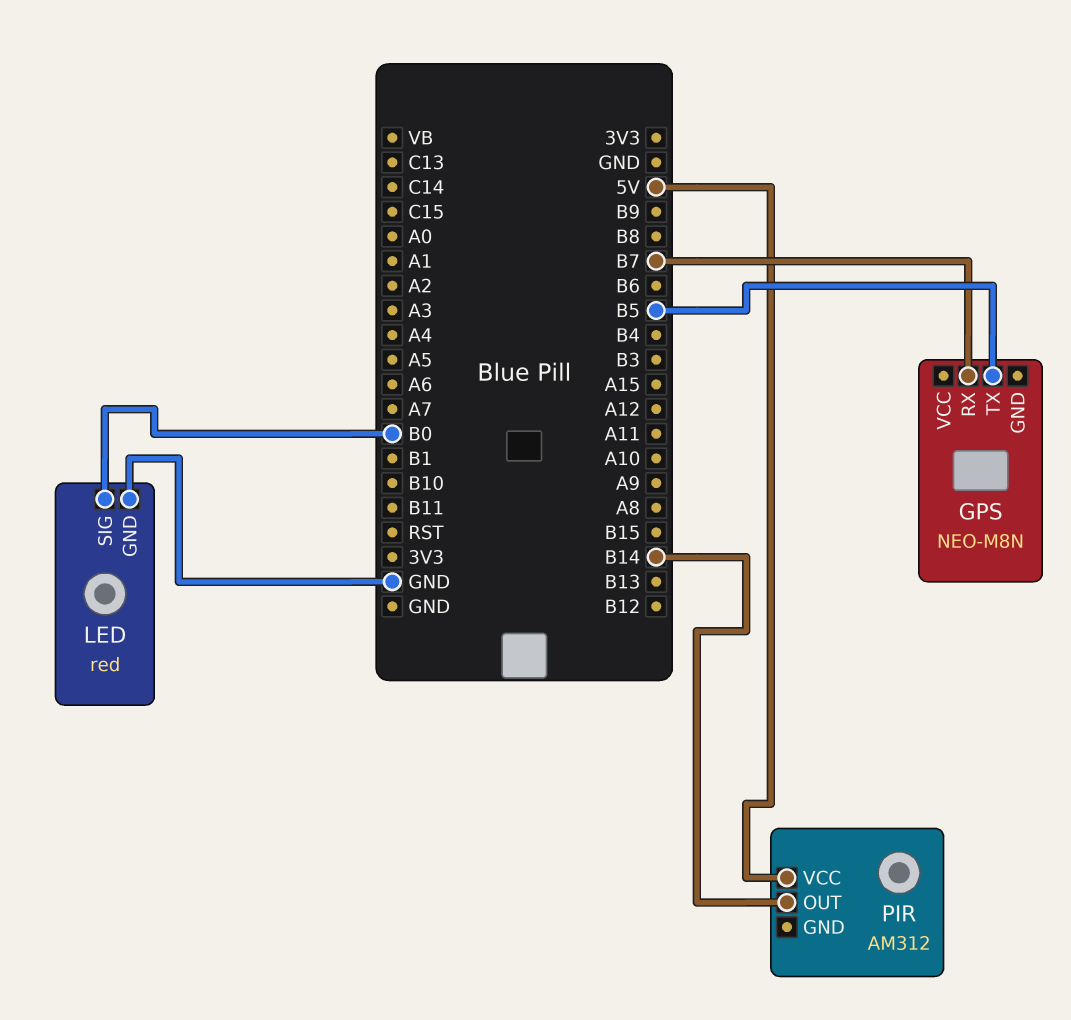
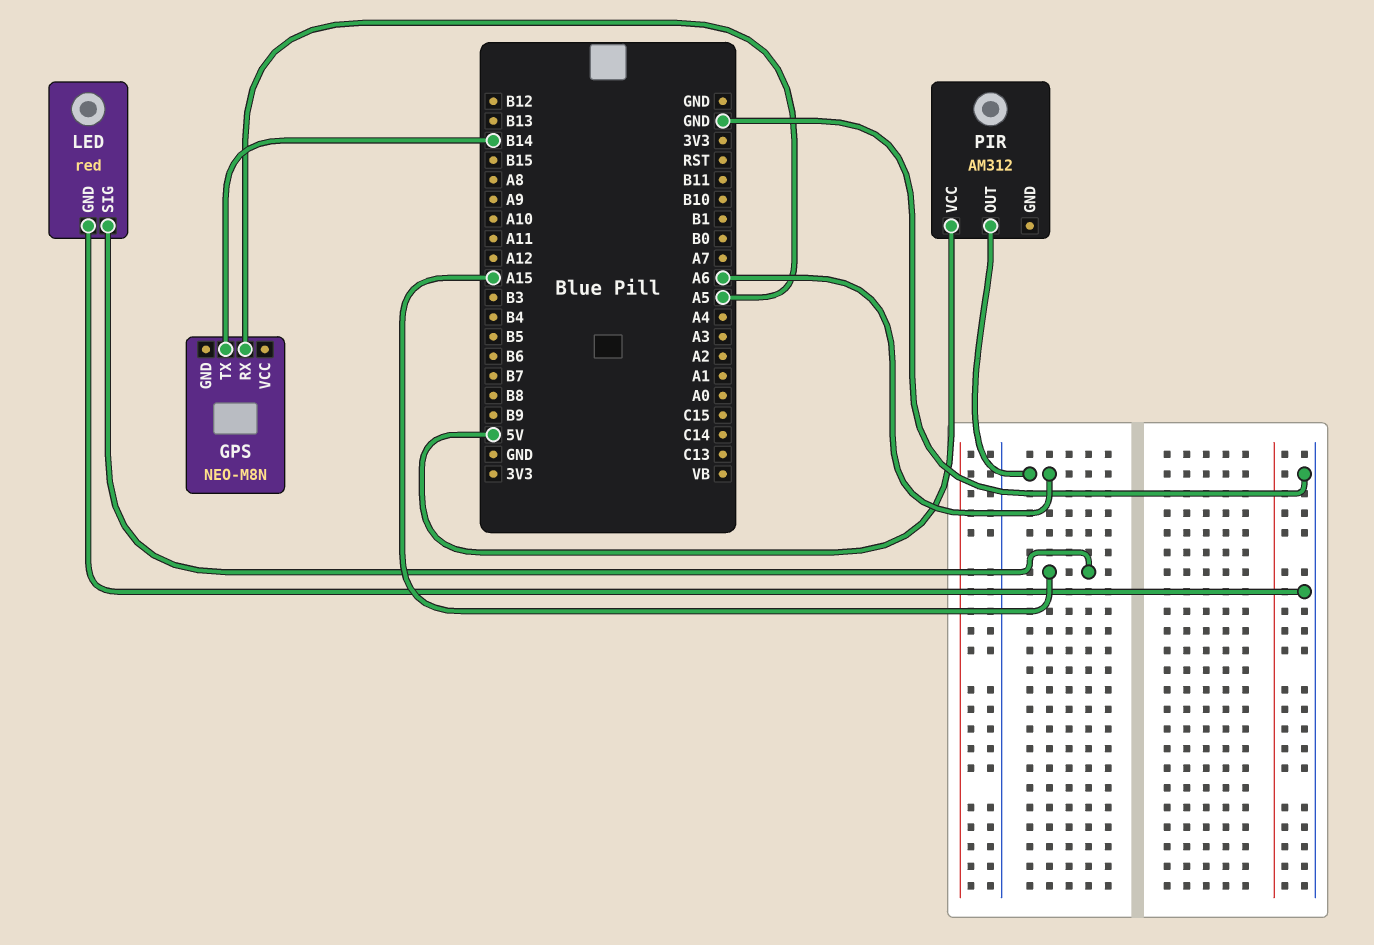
GPS pin RX: B7 -> A5
GPS pin TX: B5 -> B14
LED pin SIG: B0 -> A15
PIR pin OUT: B14 -> A6

